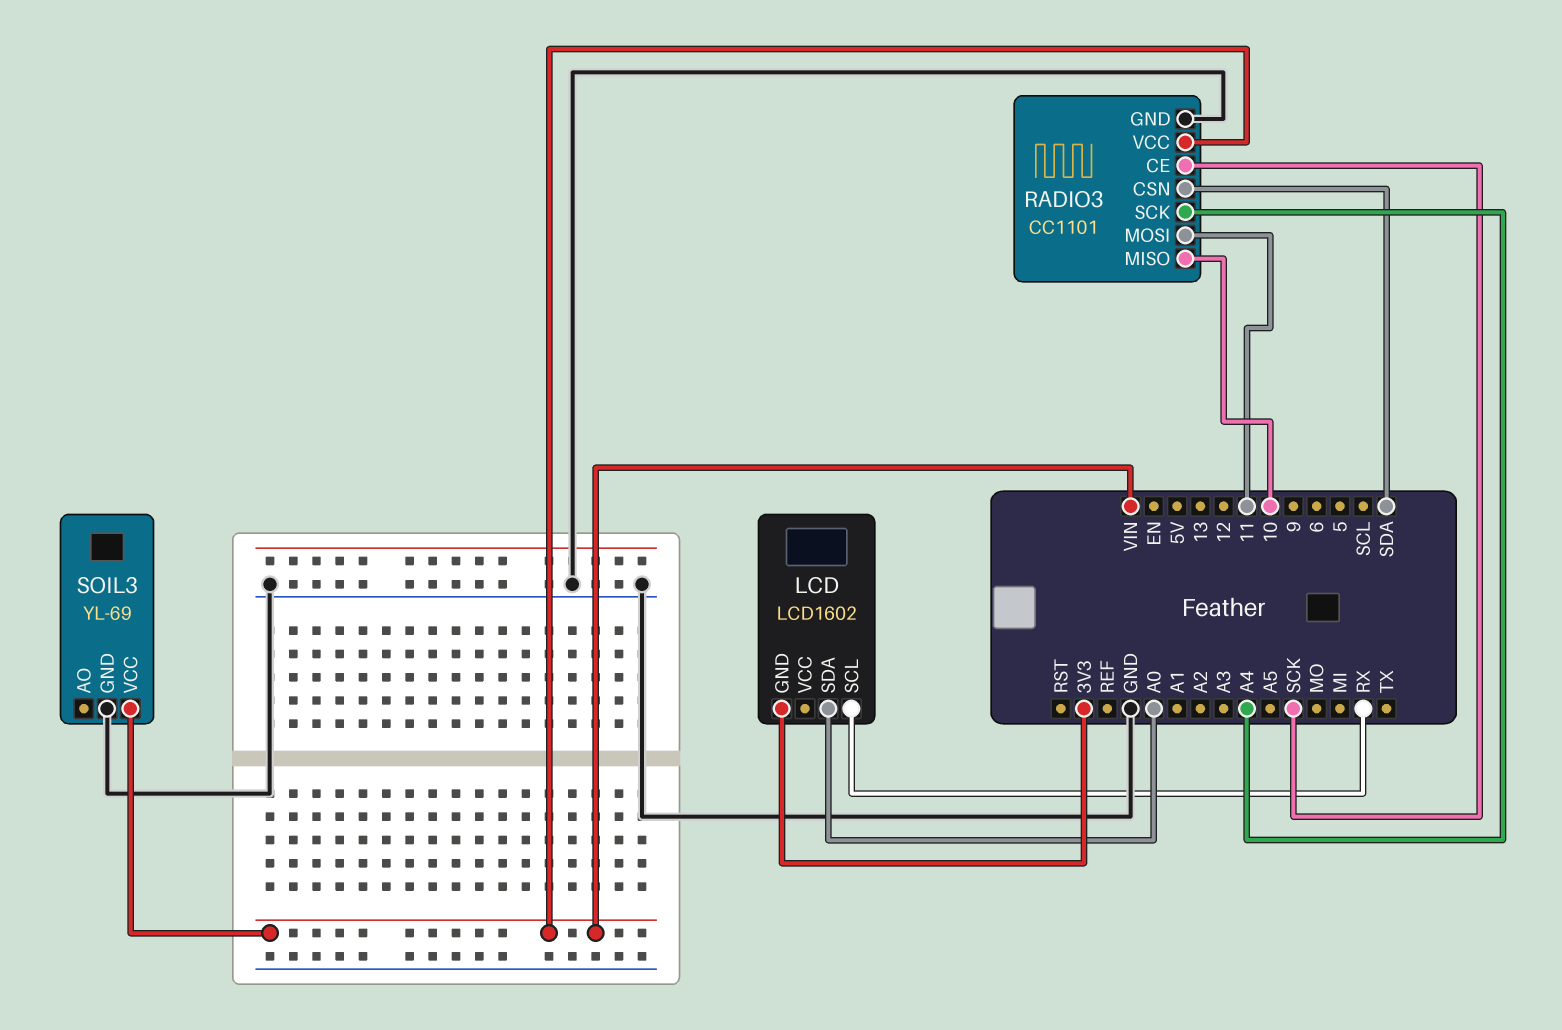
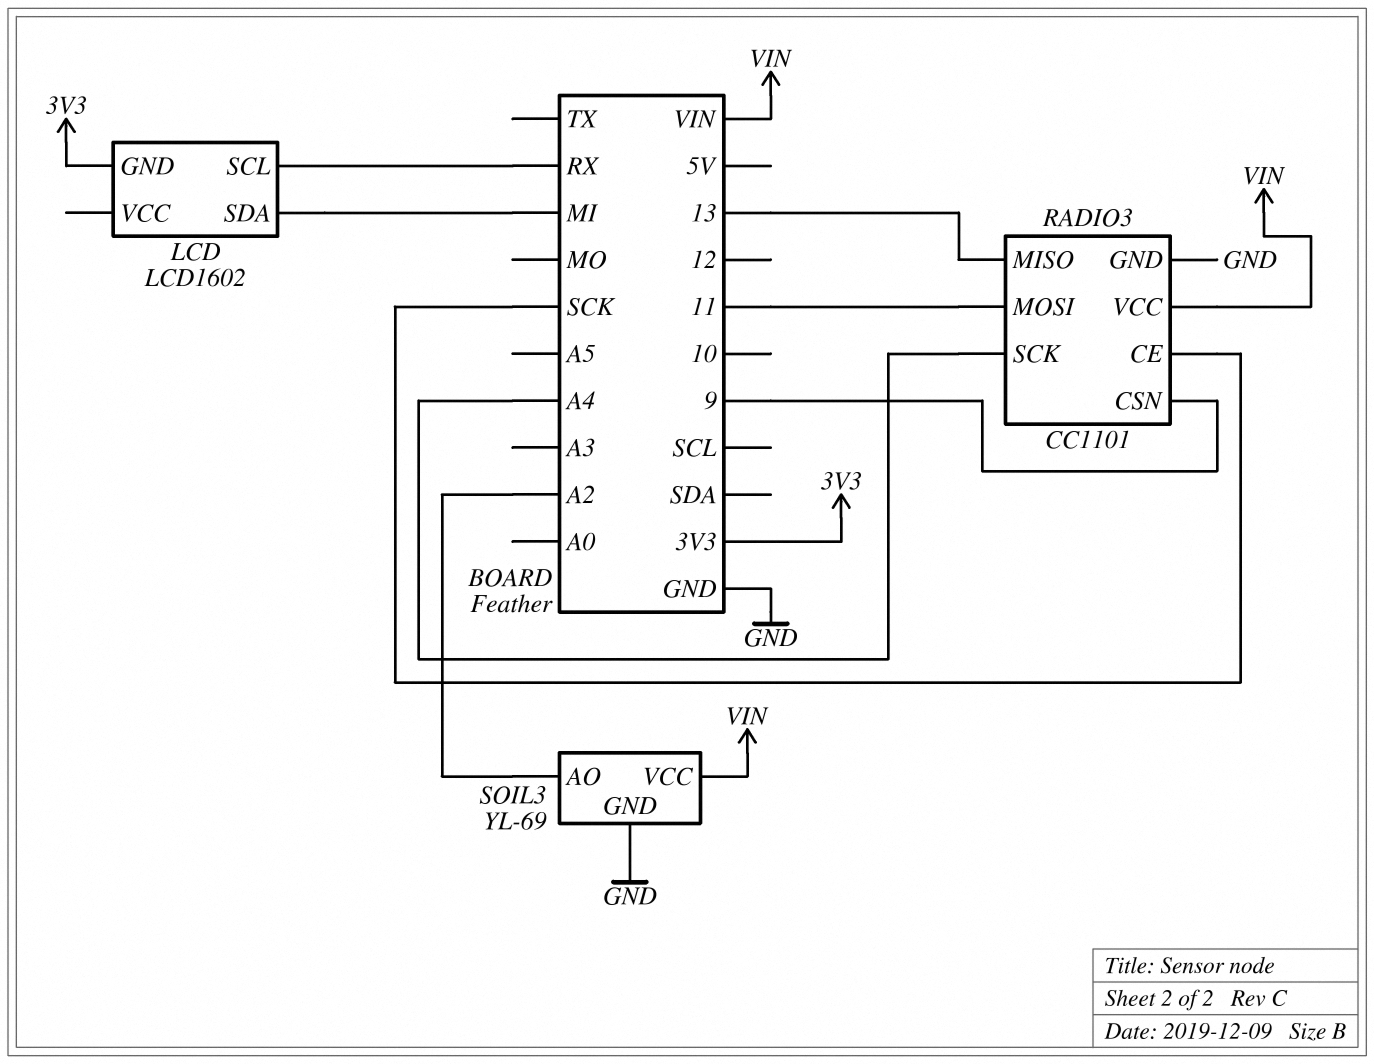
LCD pin SDA: A0 -> MI
RADIO3 pin CSN: SDA -> 9
RADIO3 pin MISO: 10 -> 13
SOIL3 pin AO: none -> A2

